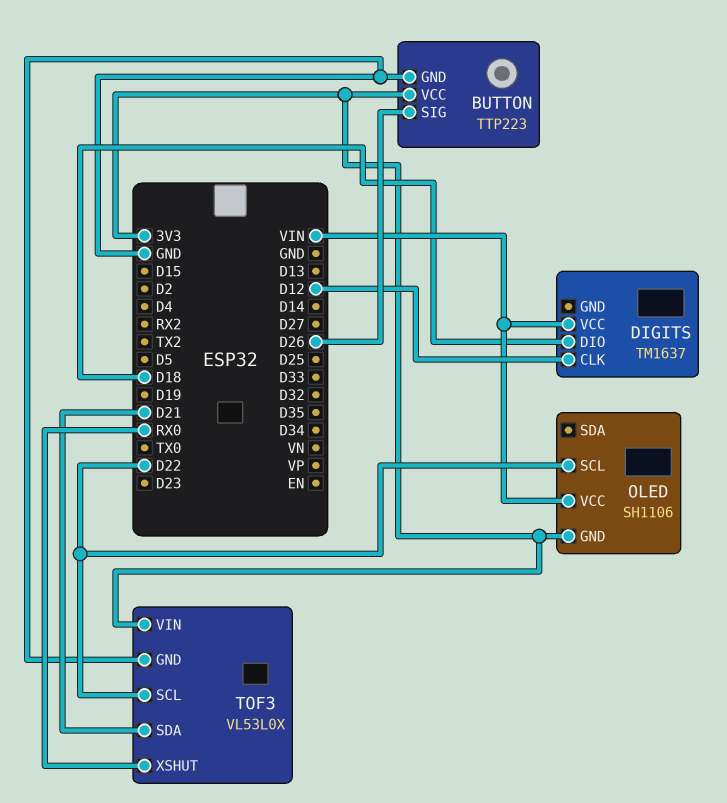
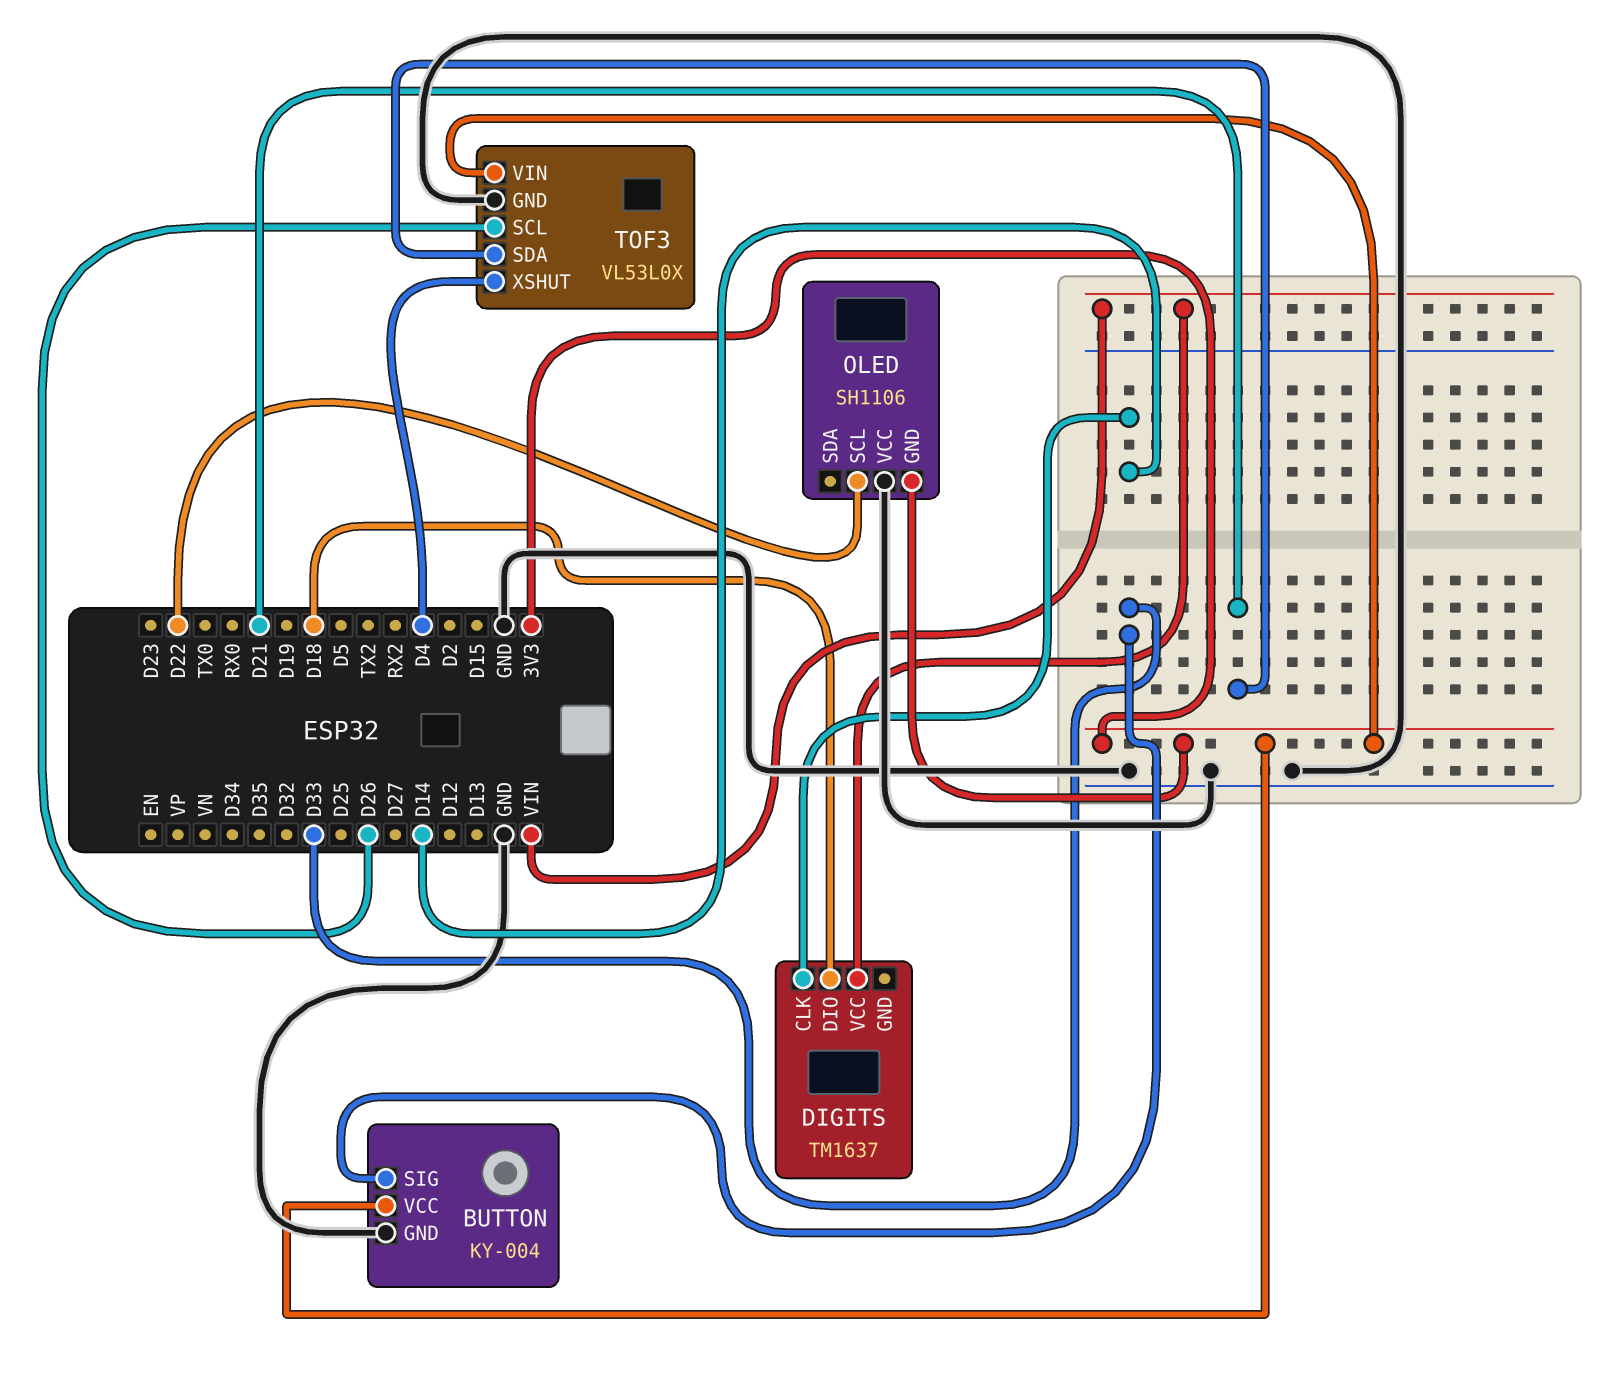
BUTTON: TTP223 -> KY-004
BUTTON pin SIG: D26 -> D33
DIGITS pin CLK: D12 -> D14
OLED pin VCC: VIN -> GND
TOF3 pin SCL: D22 -> D26
TOF3 pin XSHUT: RX0 -> D4

